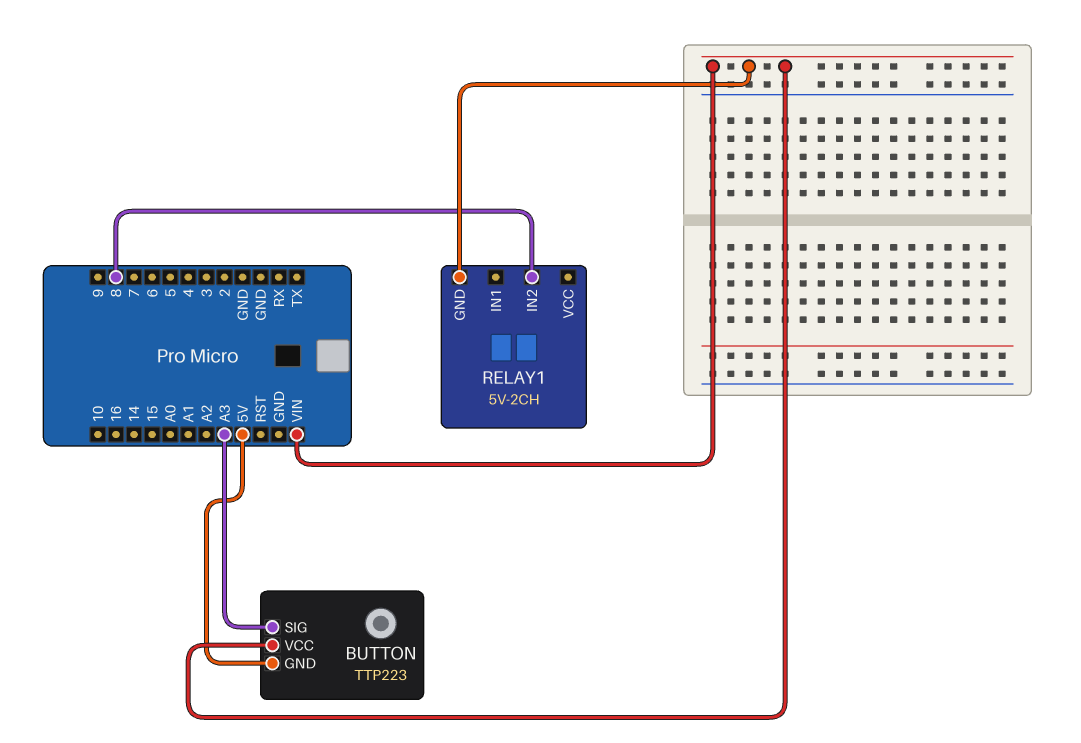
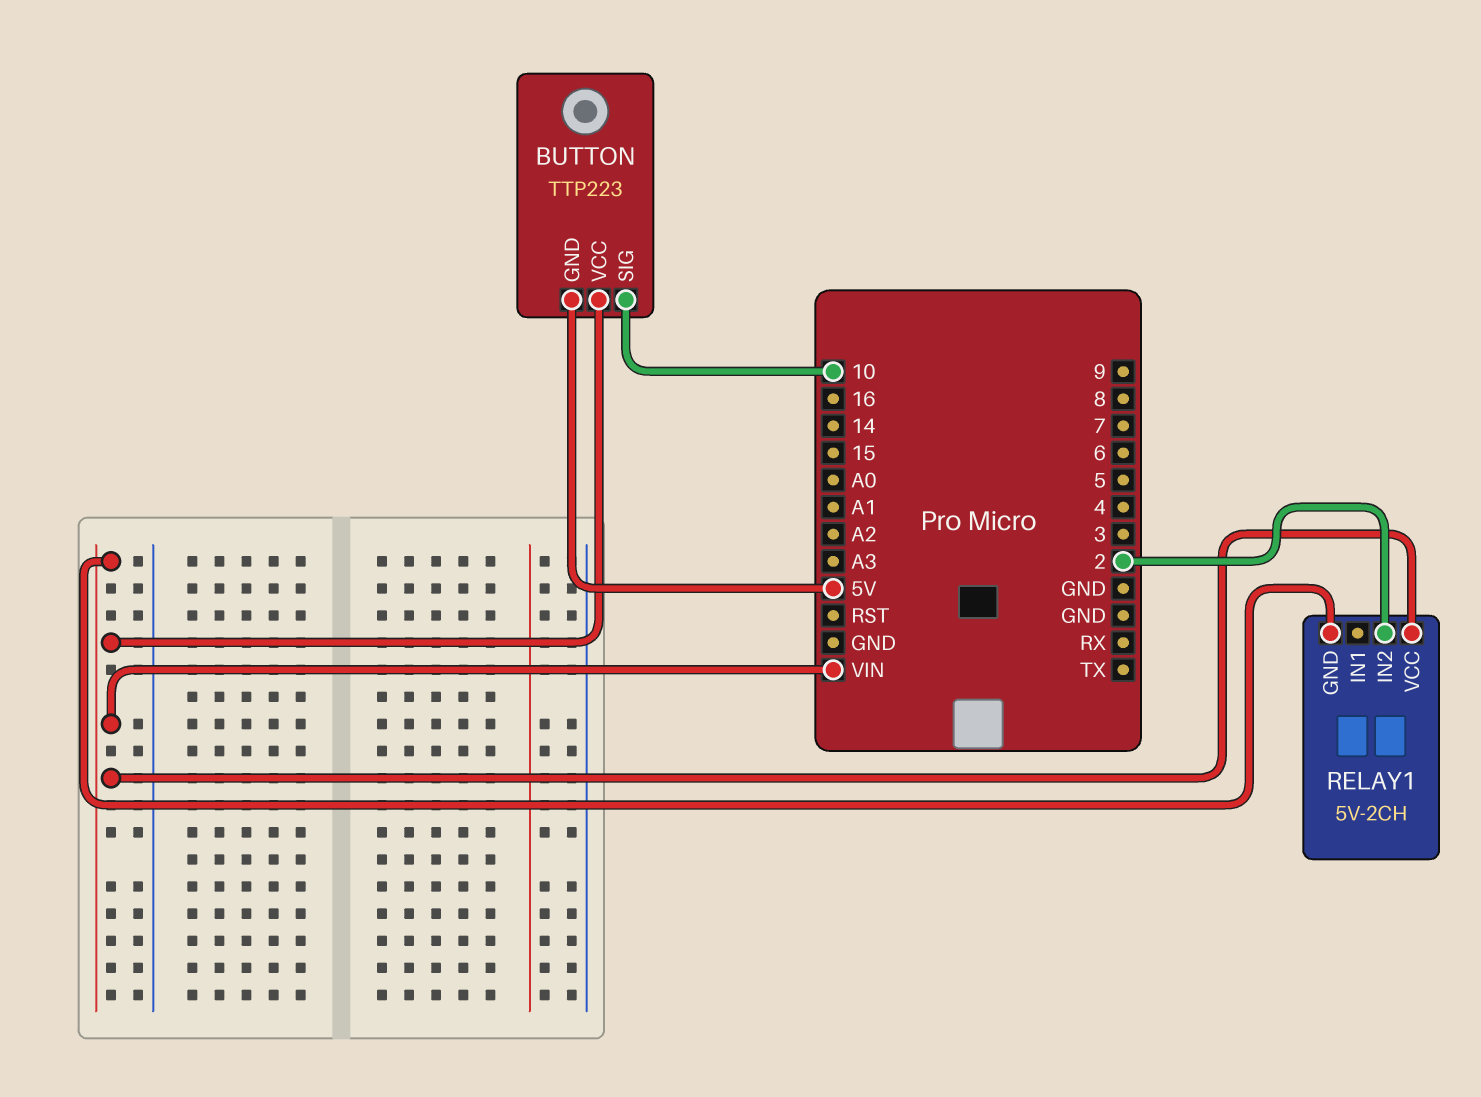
BUTTON pin SIG: A3 -> 10
RELAY1 pin IN2: 8 -> 2
RELAY1 pin VCC: none -> VIN

